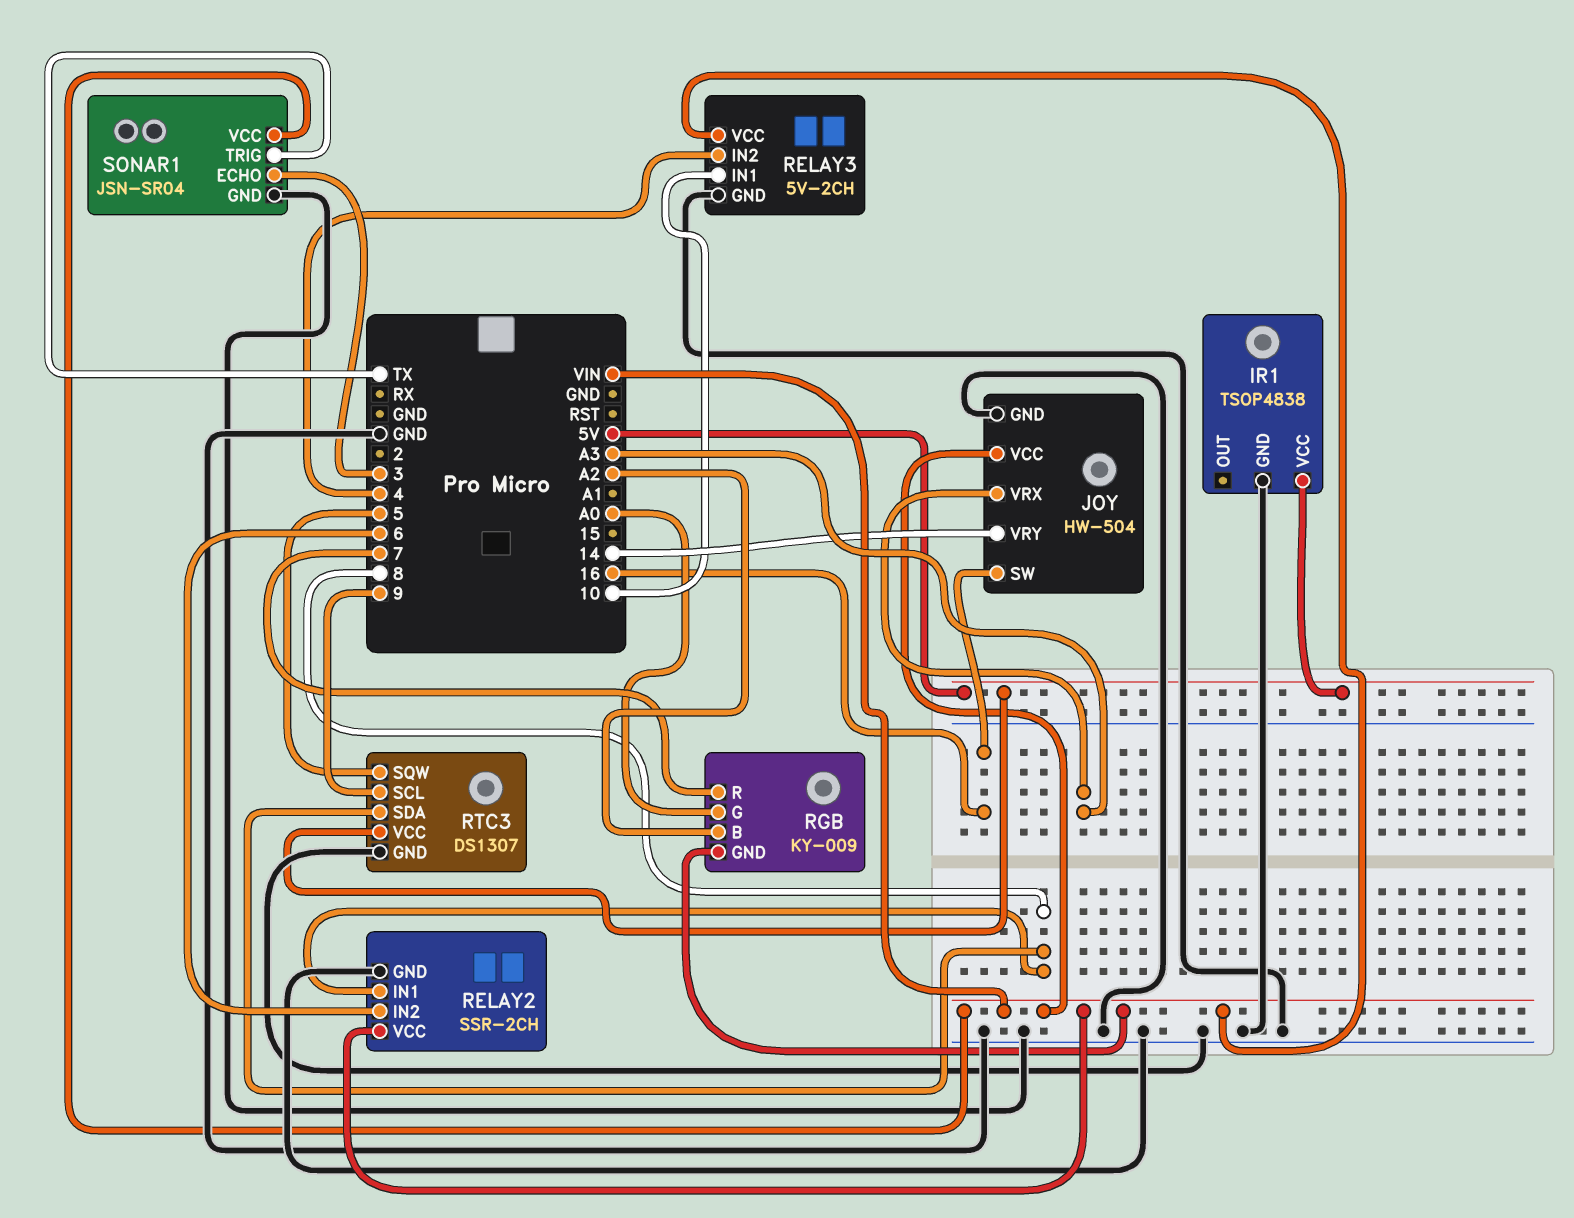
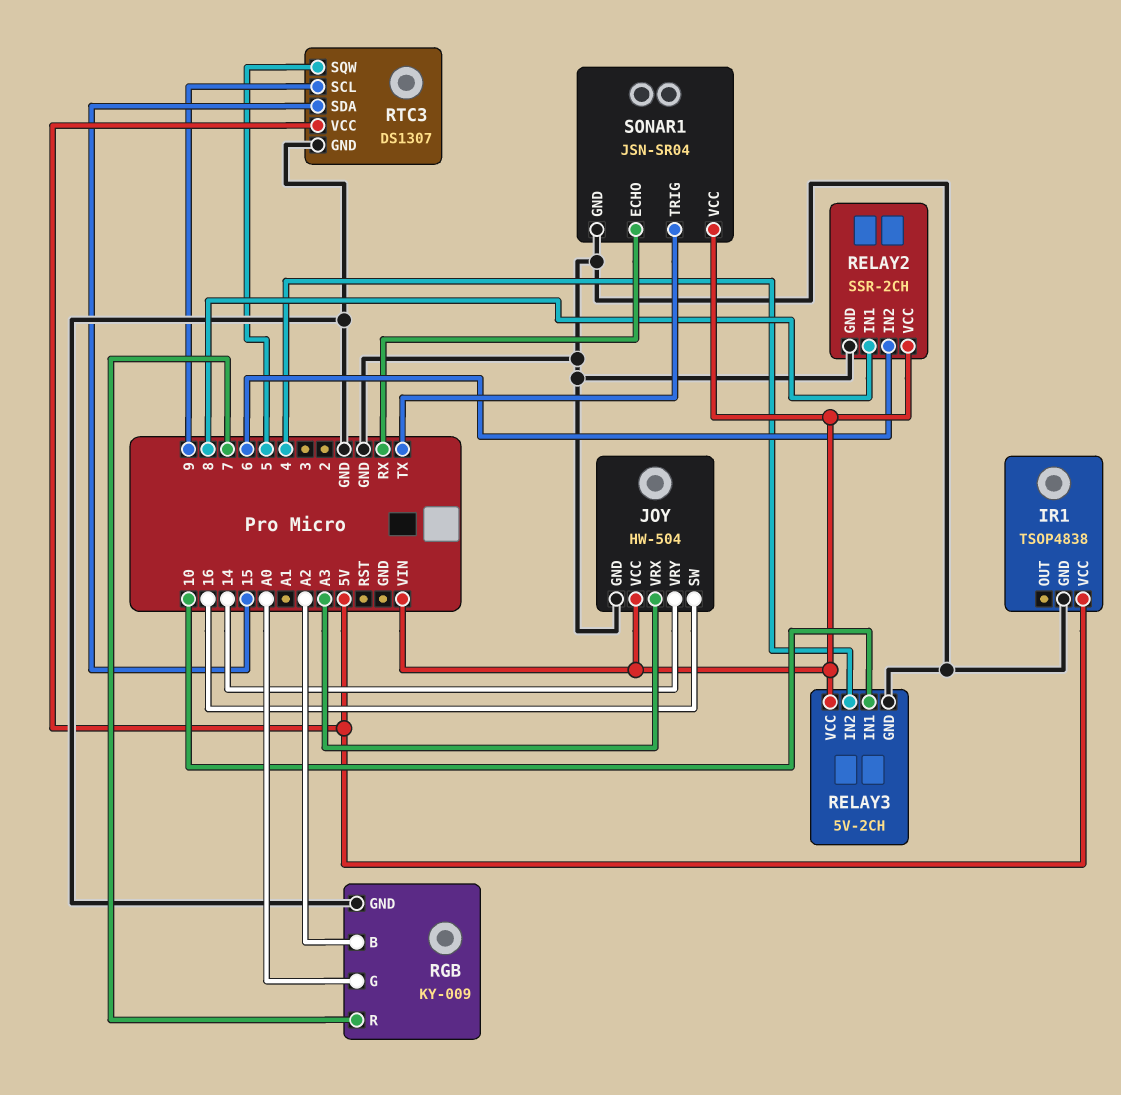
RGB pin GND: VIN -> GND
RTC3 pin SDA: 8 -> 15
SONAR1 pin ECHO: 3 -> RX

